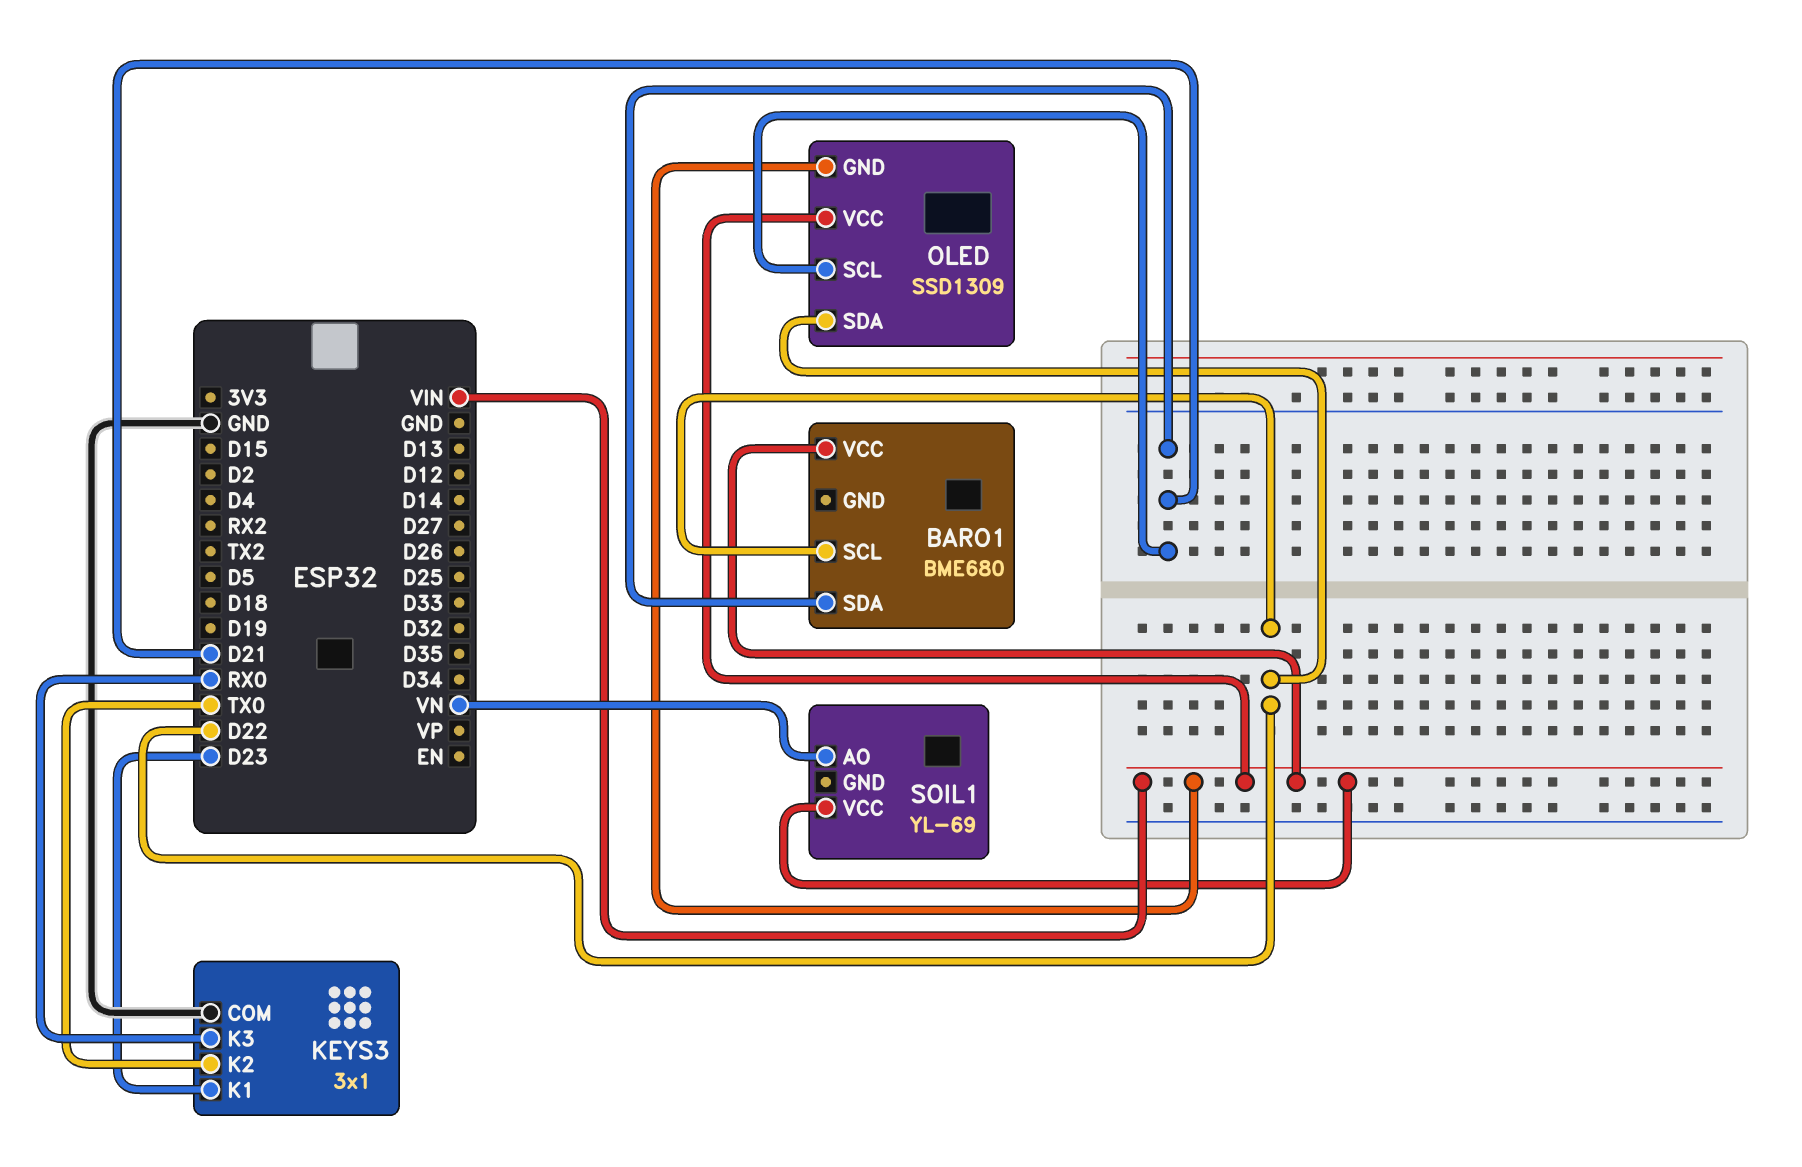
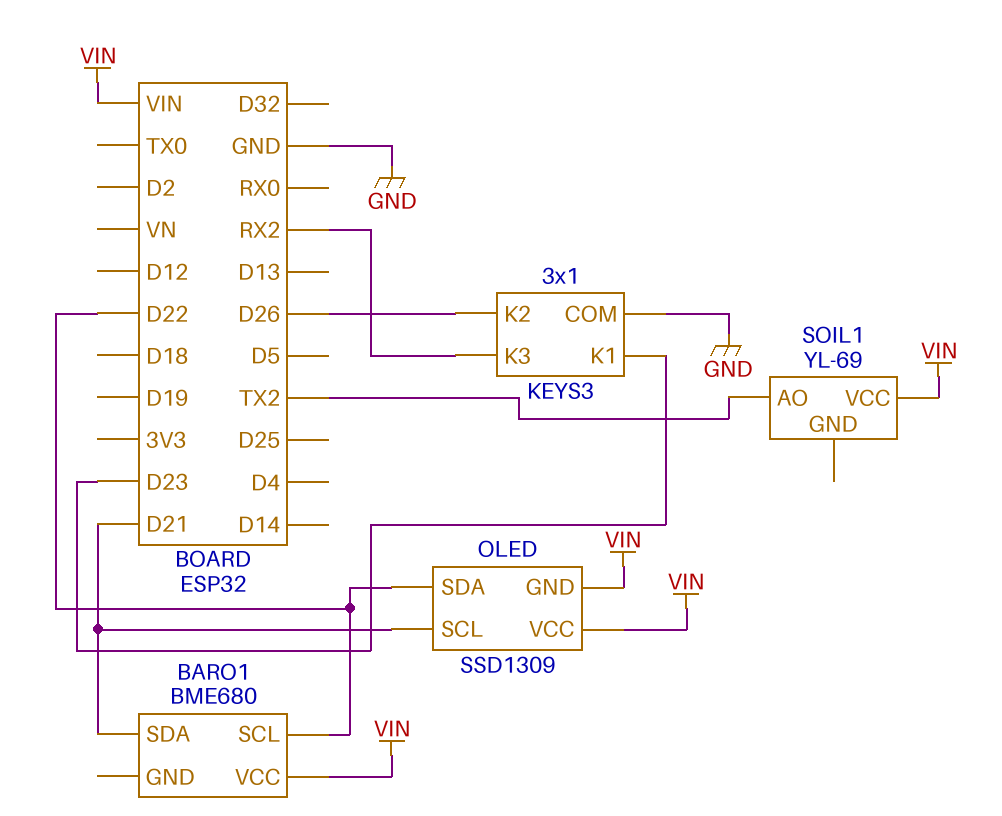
KEYS3 pin K2: TX0 -> D26
KEYS3 pin K3: RX0 -> RX2
SOIL1 pin AO: VN -> TX2

